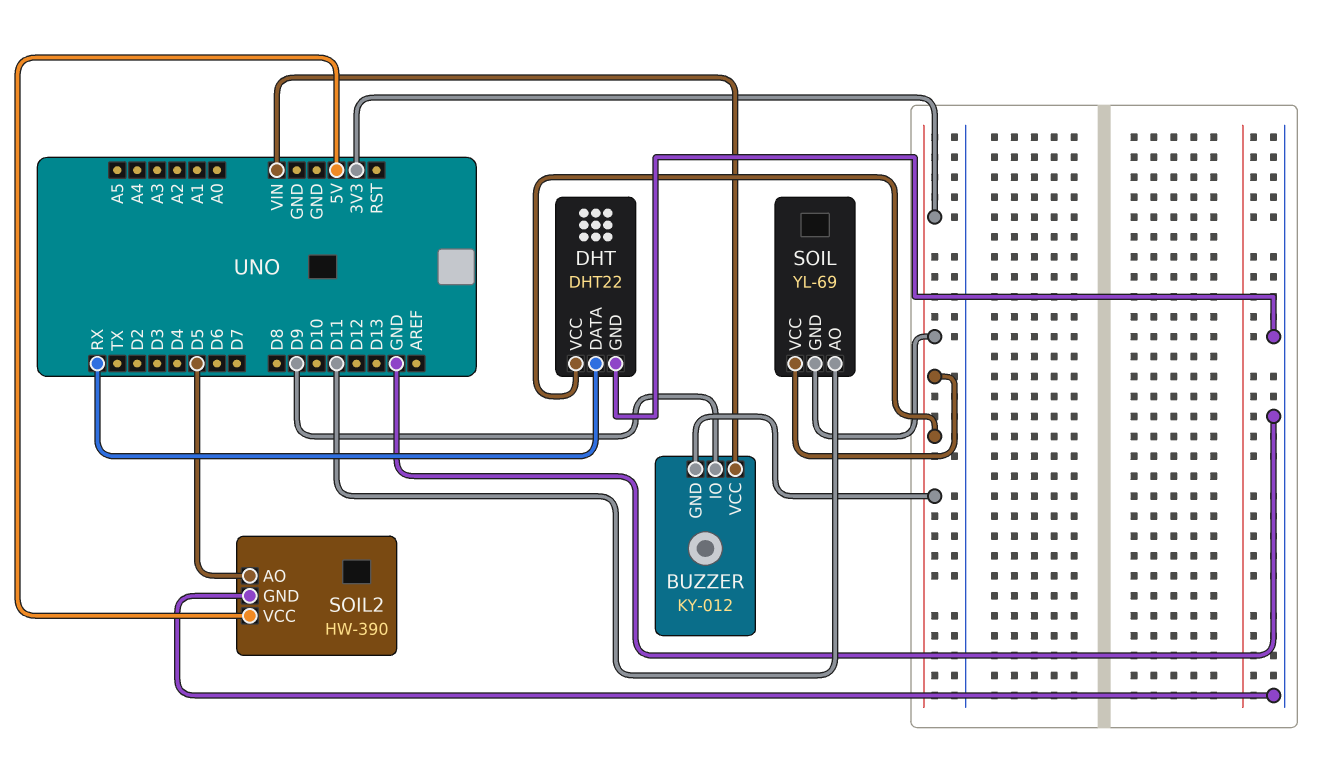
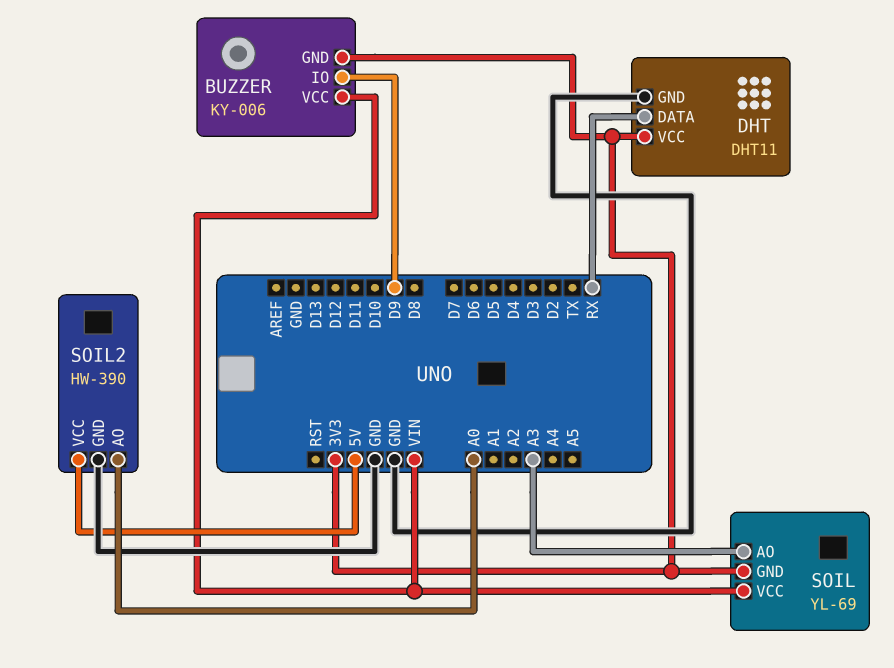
BUZZER: KY-012 -> KY-006
DHT: DHT22 -> DHT11
SOIL pin AO: D11 -> A3
SOIL pin VCC: 3V3 -> VIN
SOIL2 pin AO: D5 -> A0

